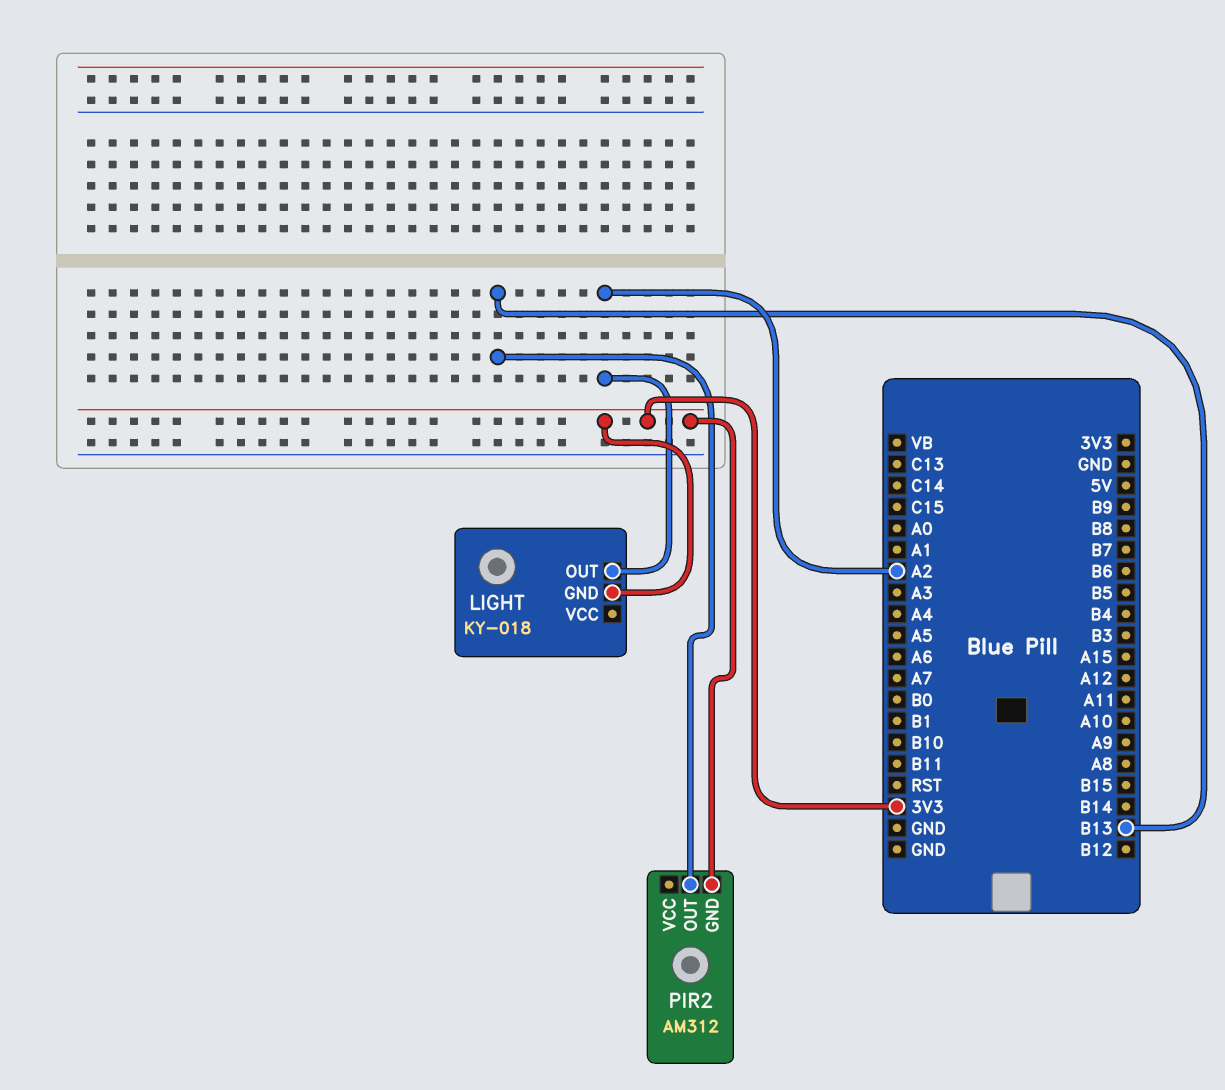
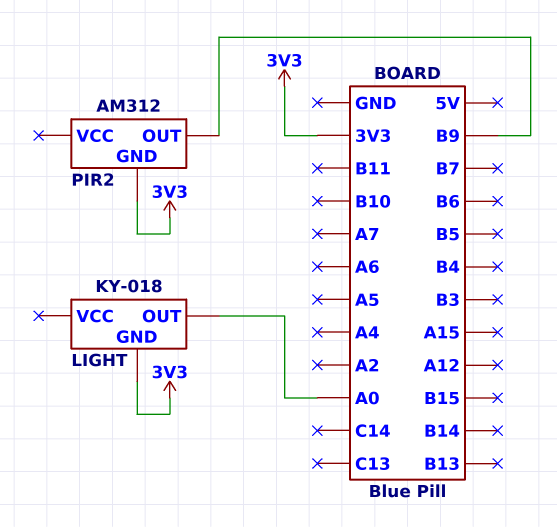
LIGHT pin OUT: A2 -> A0
PIR2 pin OUT: B13 -> B9

